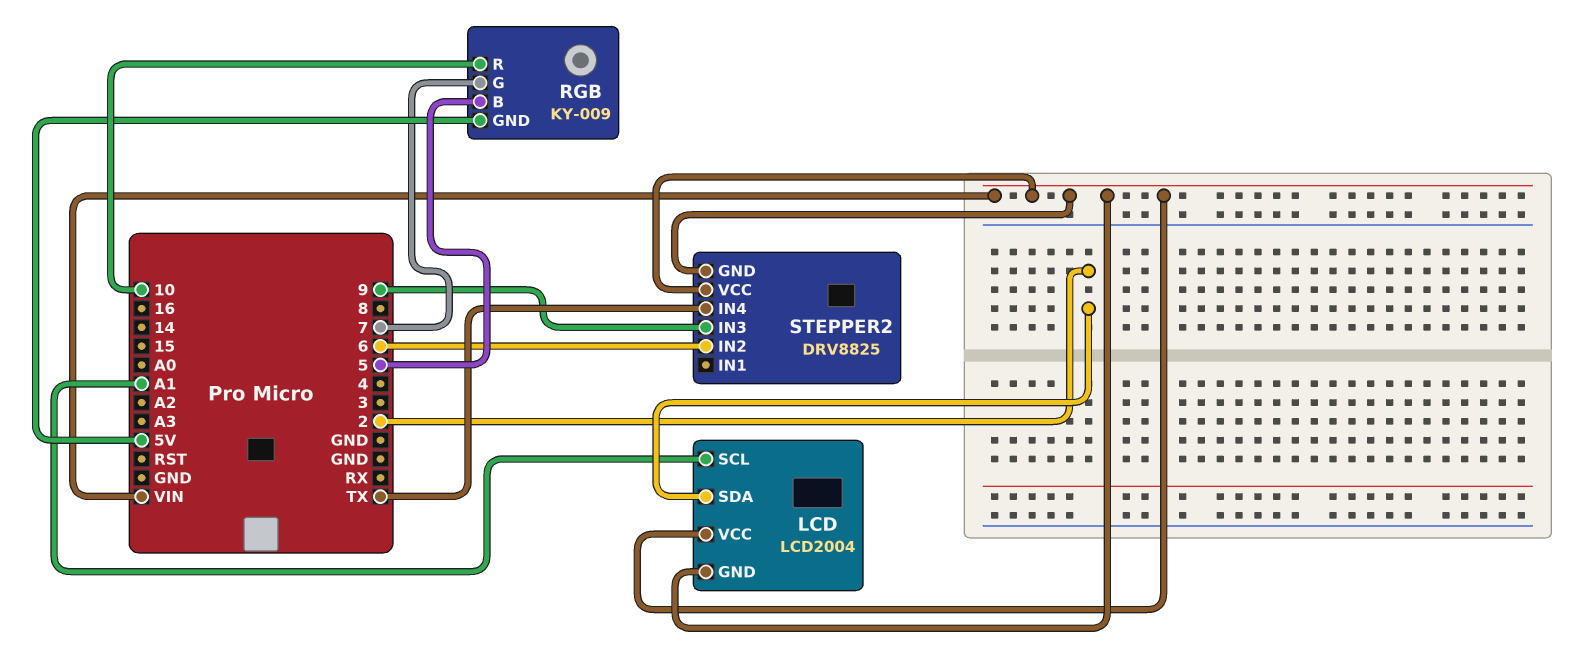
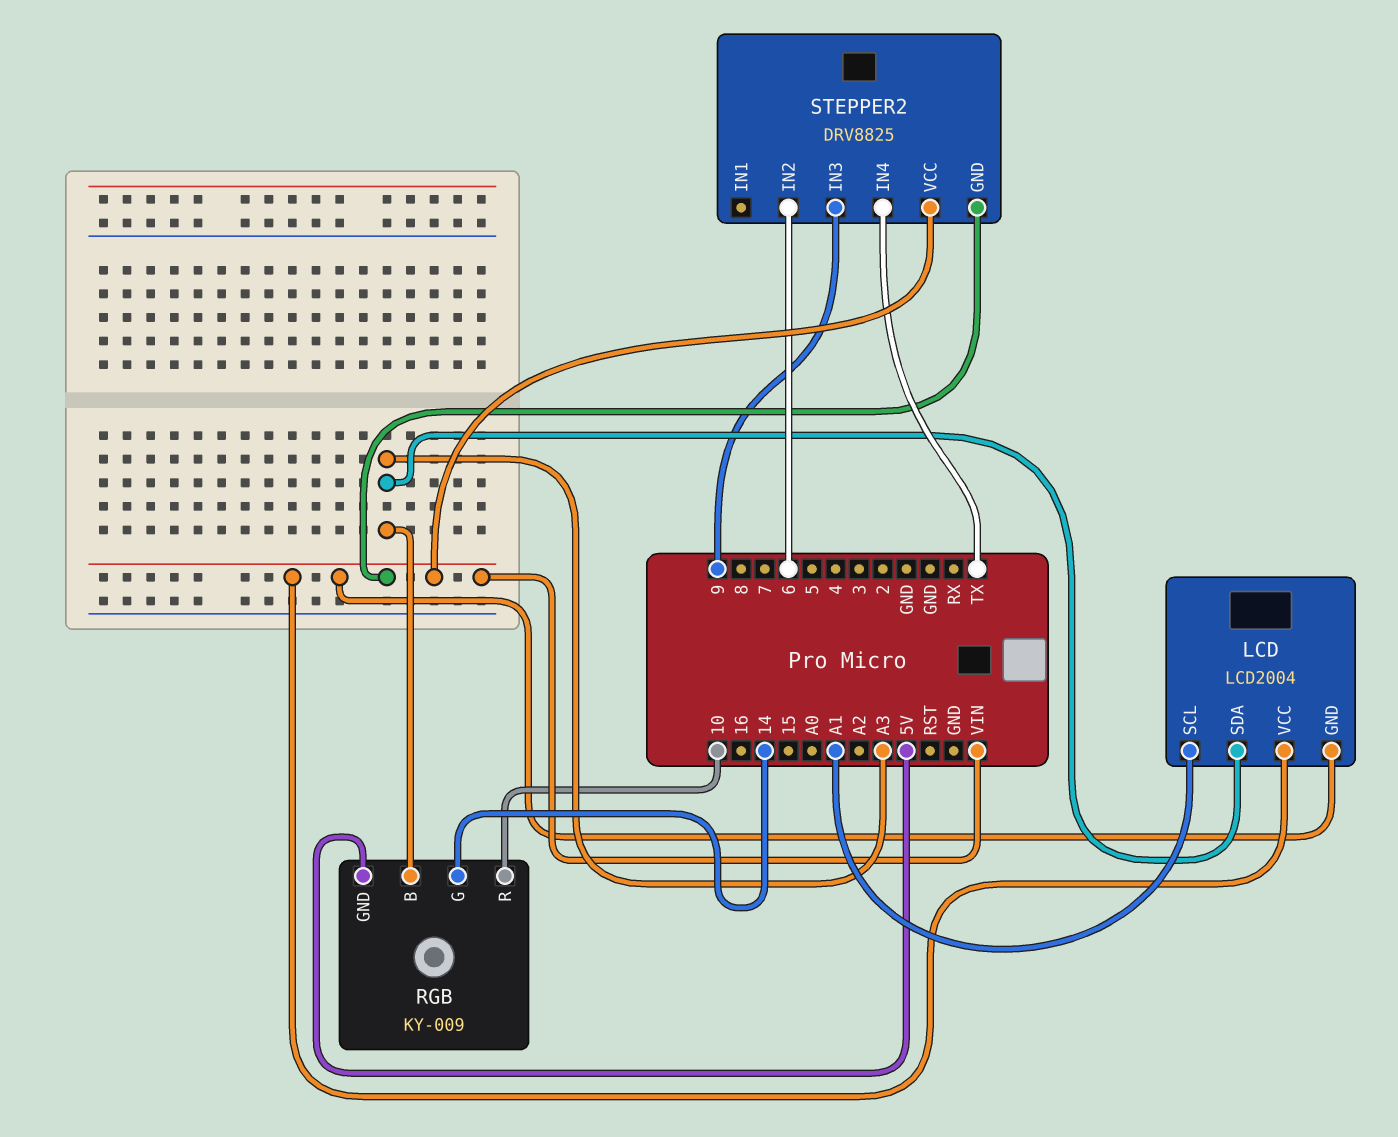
LCD pin SDA: 2 -> A3
RGB pin B: 5 -> A3
RGB pin G: 7 -> 14

